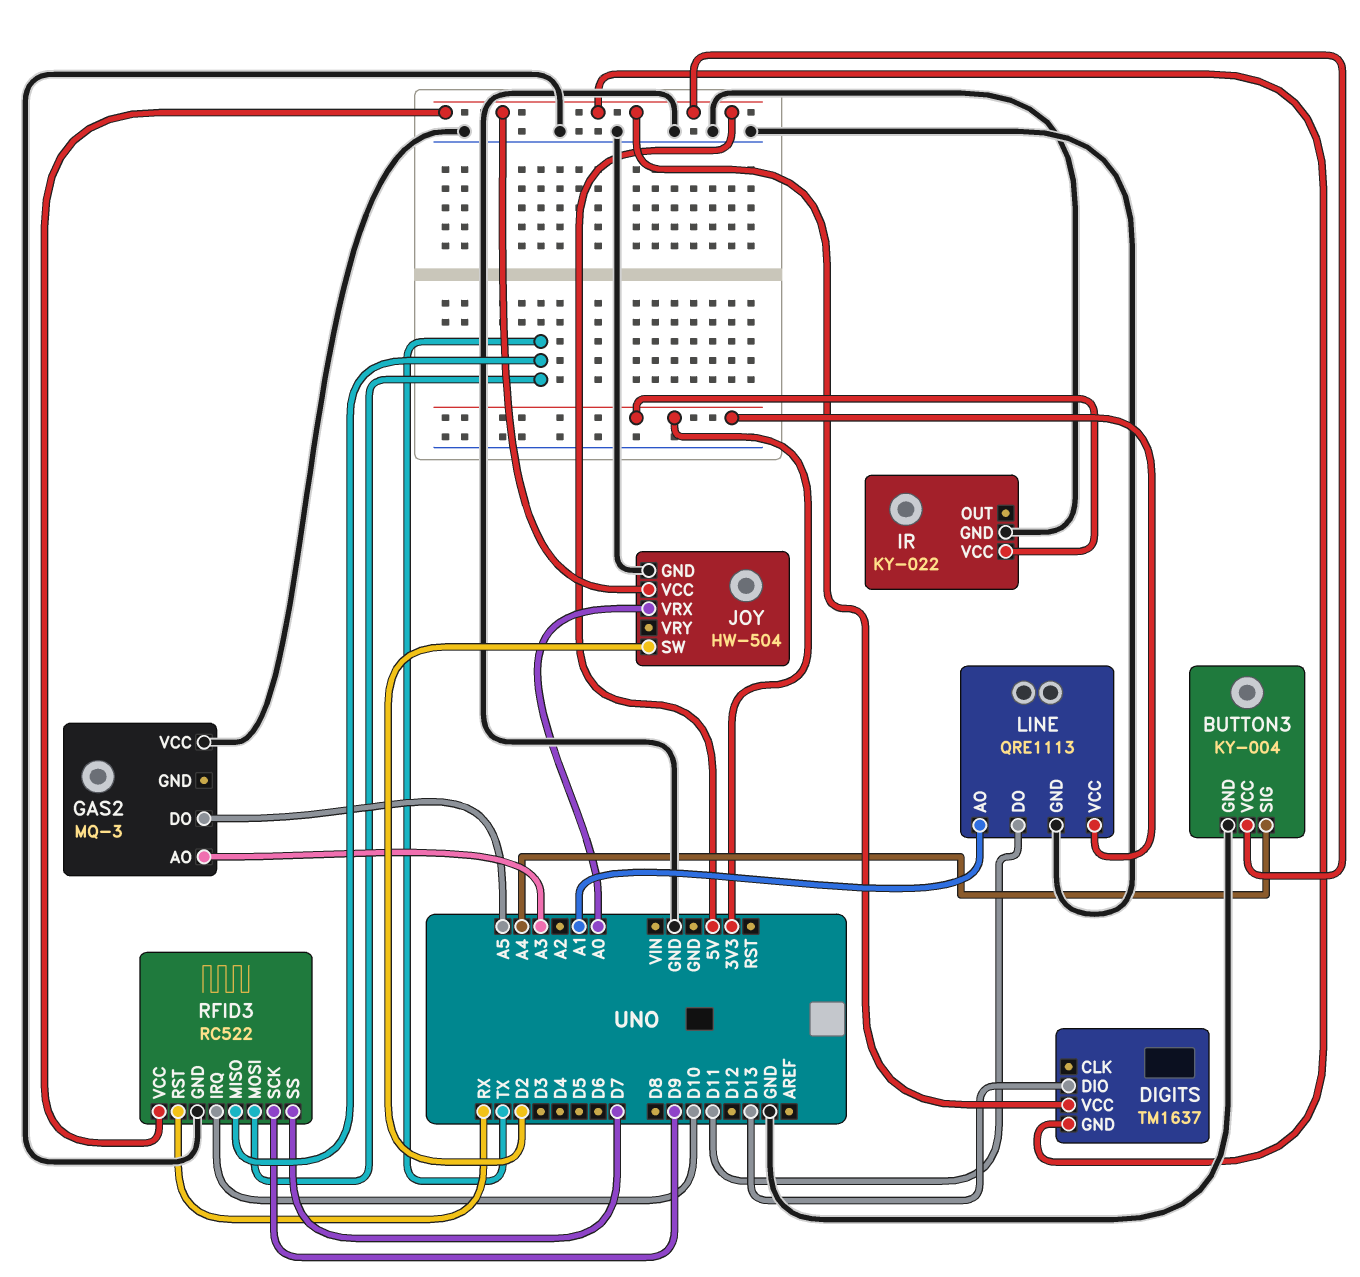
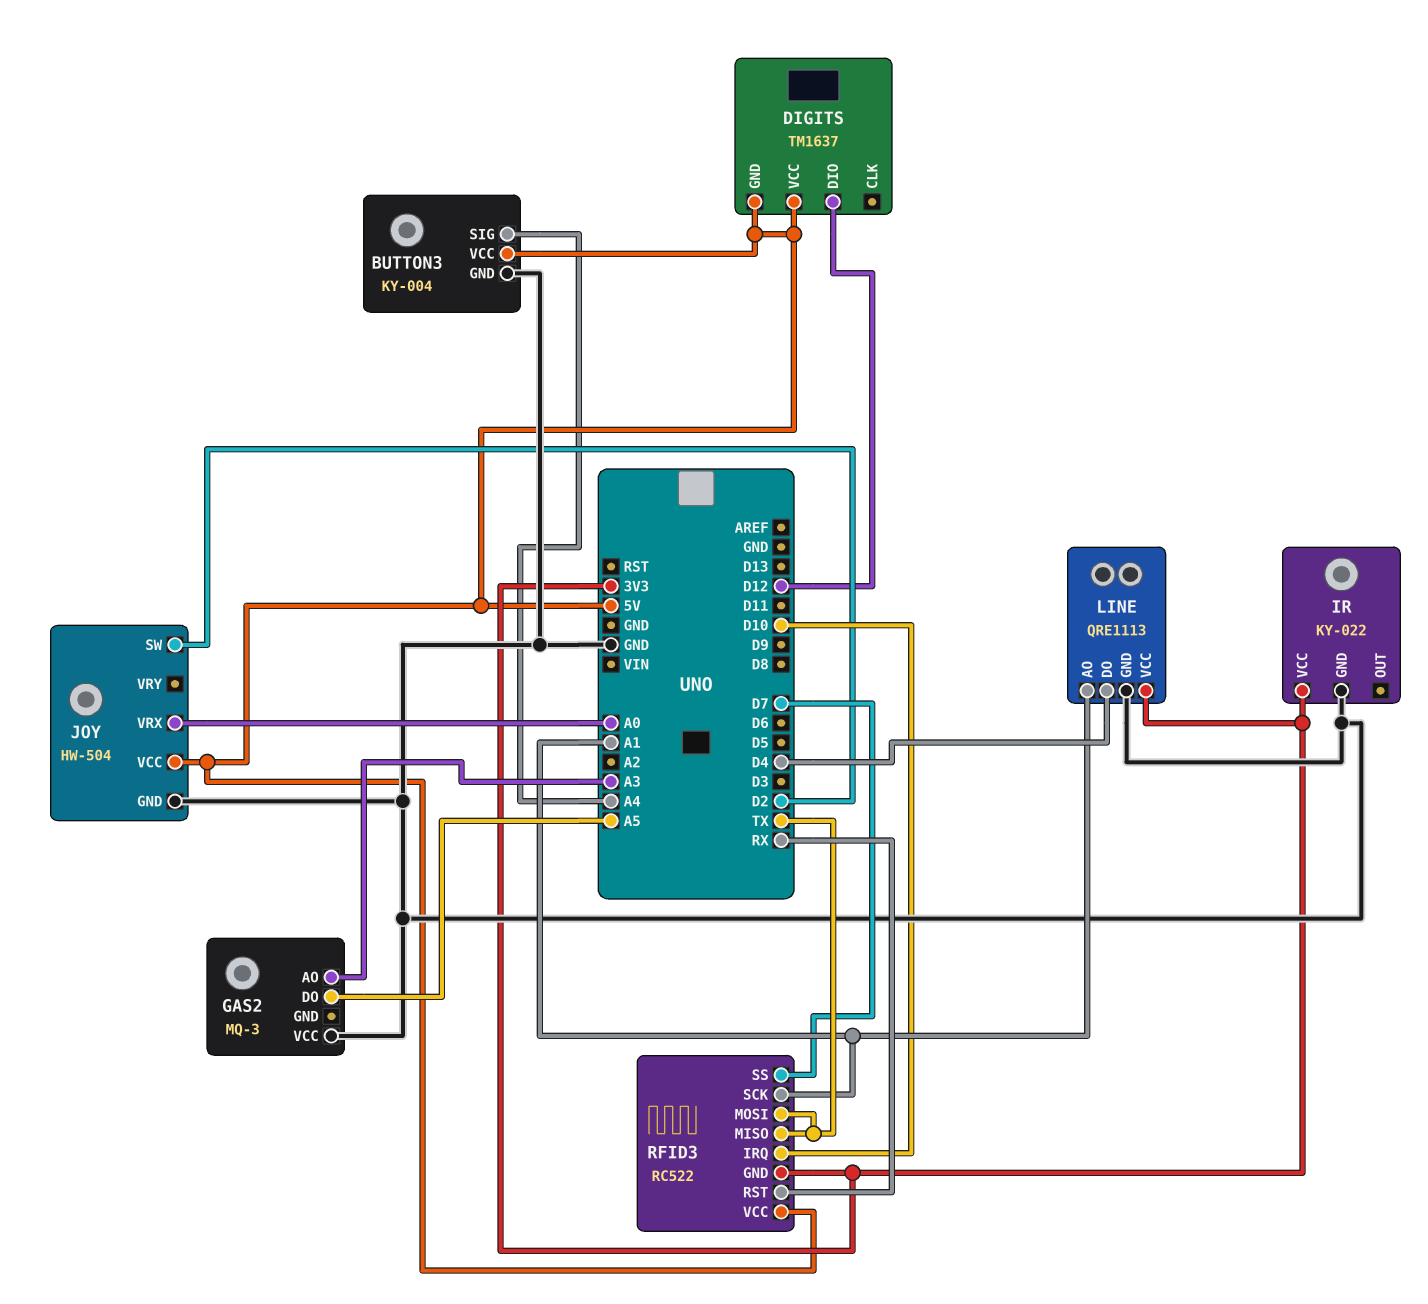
DIGITS pin DIO: D13 -> D12
LINE pin DO: D11 -> D4
RFID3 pin GND: GND -> 3V3
RFID3 pin SCK: D9 -> A1

